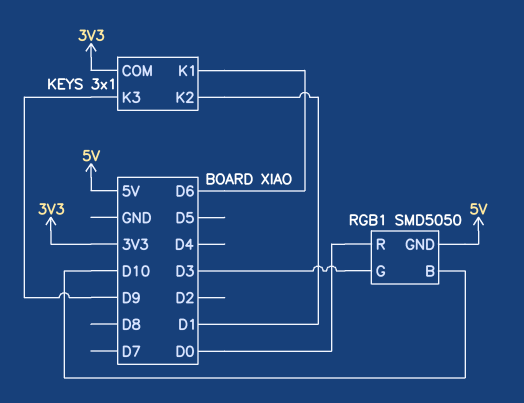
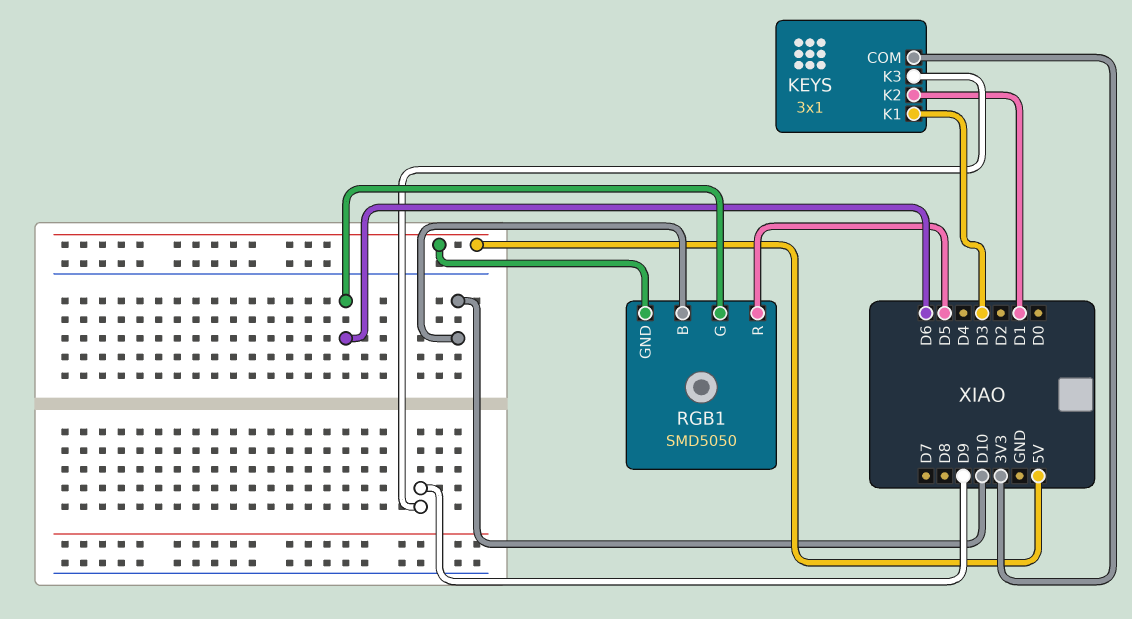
KEYS pin K1: D6 -> D3
RGB1 pin G: D3 -> D6
RGB1 pin R: D0 -> D5

